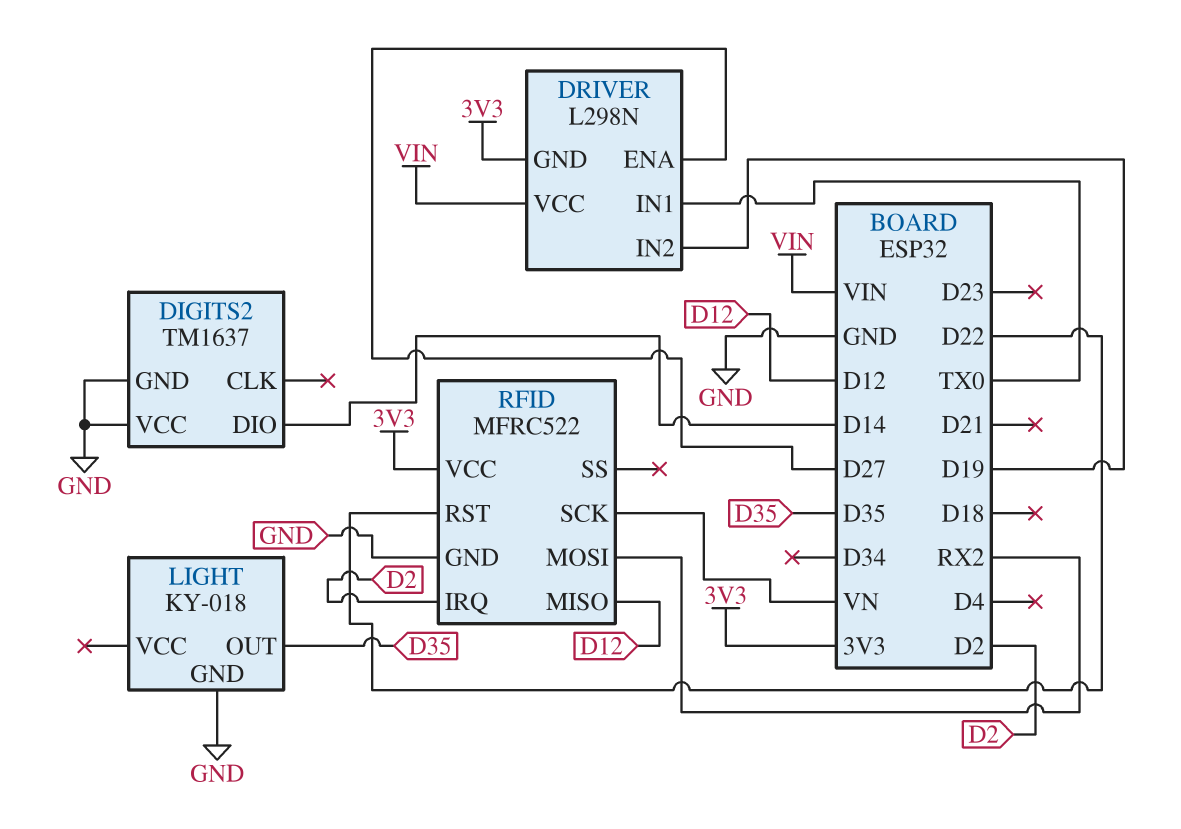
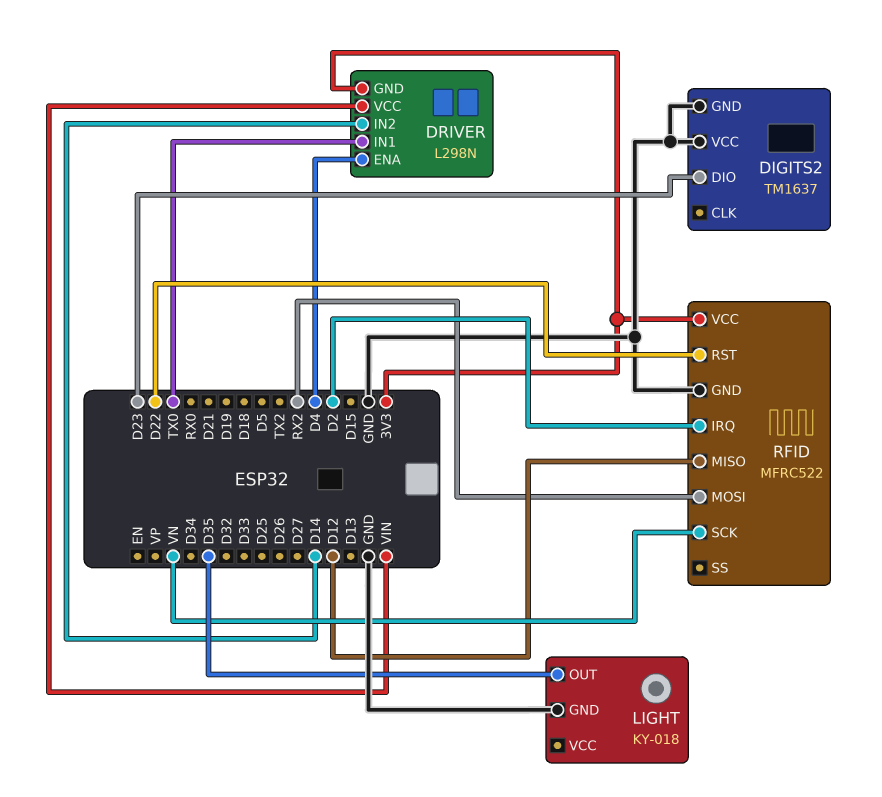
DIGITS2 pin DIO: D14 -> D23
DRIVER pin ENA: D27 -> D4
DRIVER pin IN2: D19 -> D14

